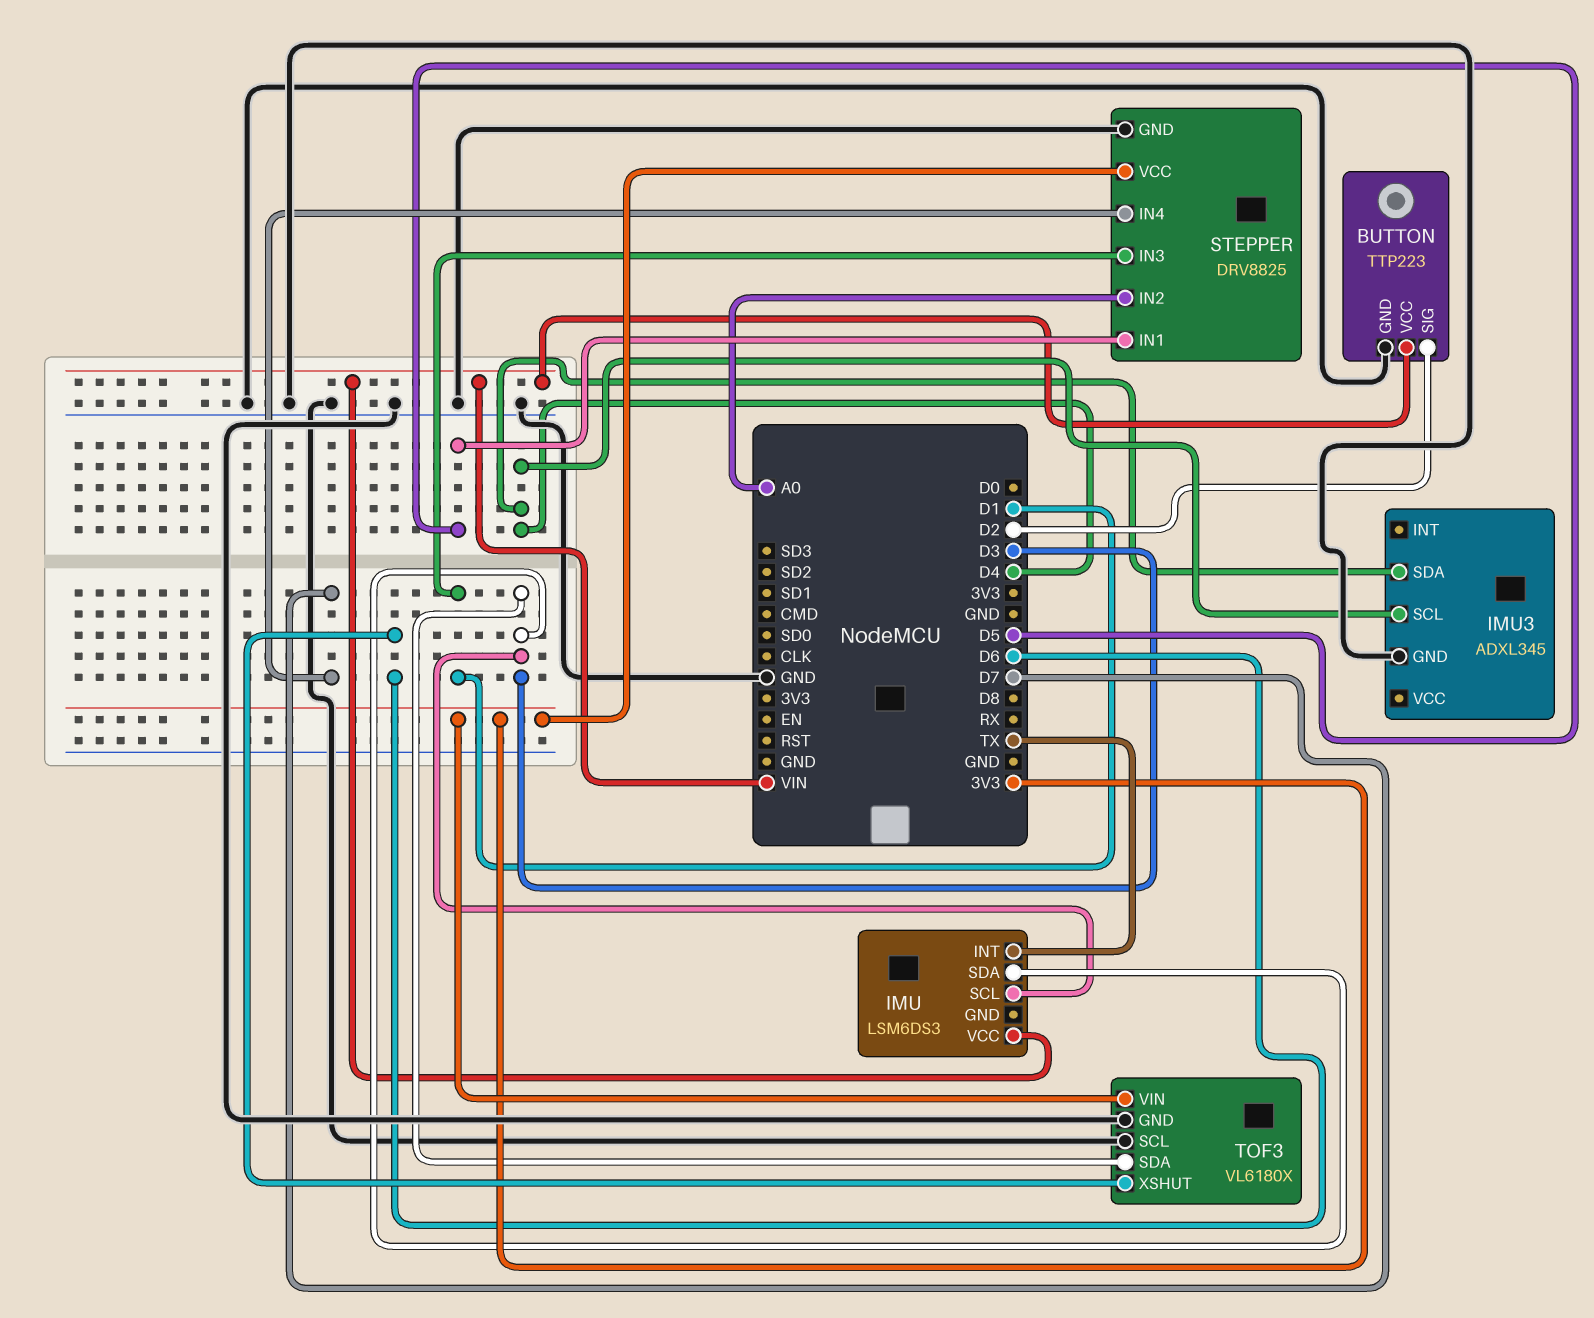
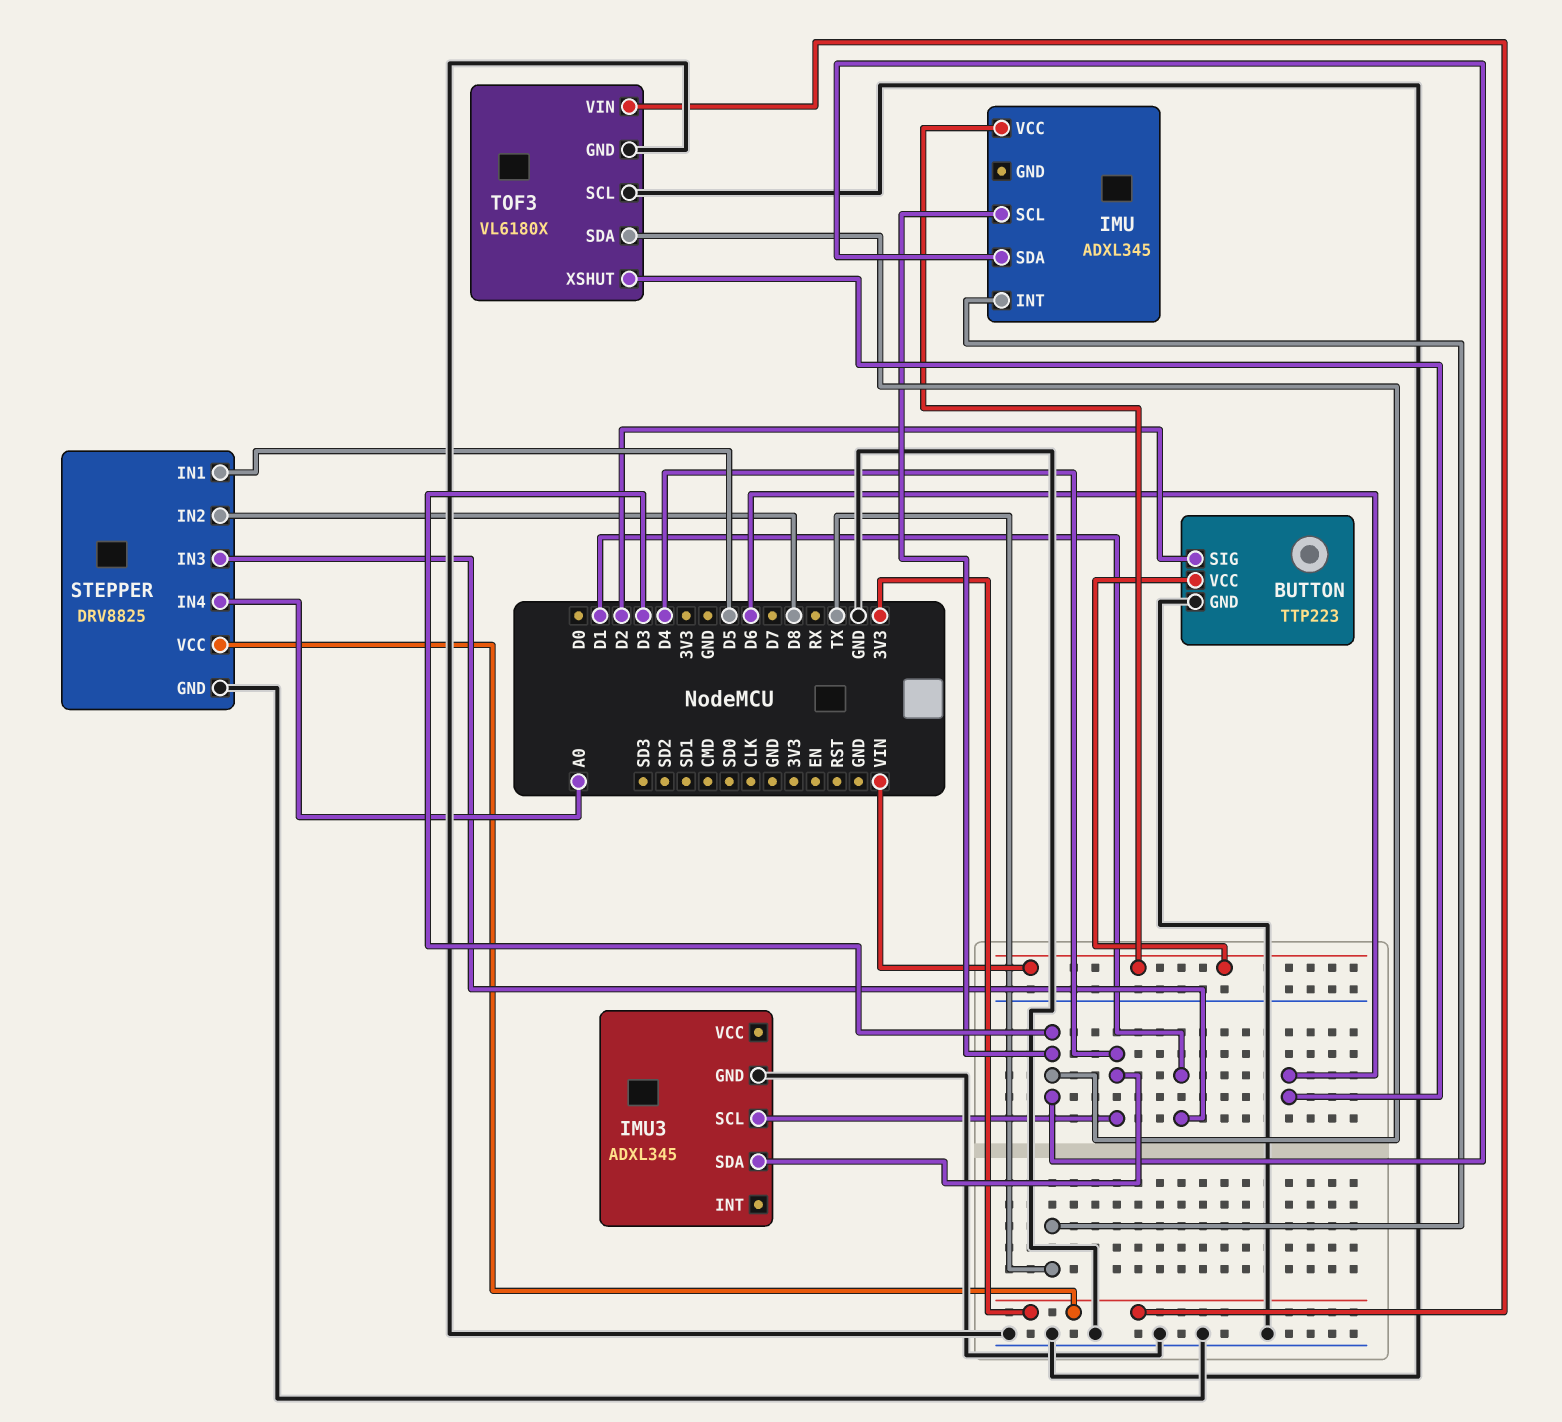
IMU: LSM6DS3 -> ADXL345
STEPPER pin IN2: A0 -> D8
STEPPER pin IN4: D7 -> A0

